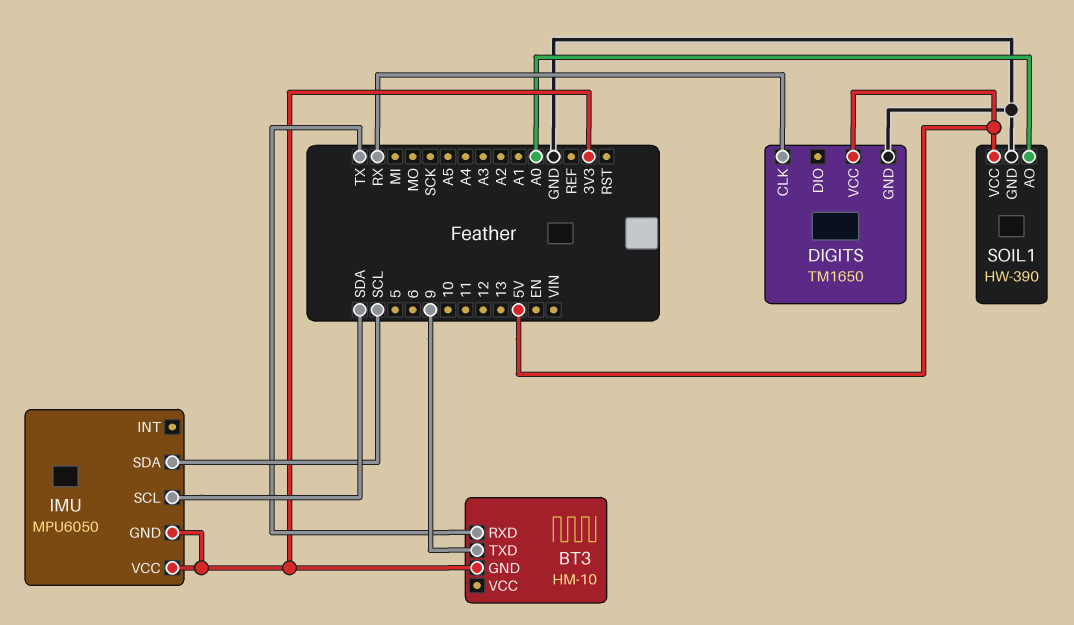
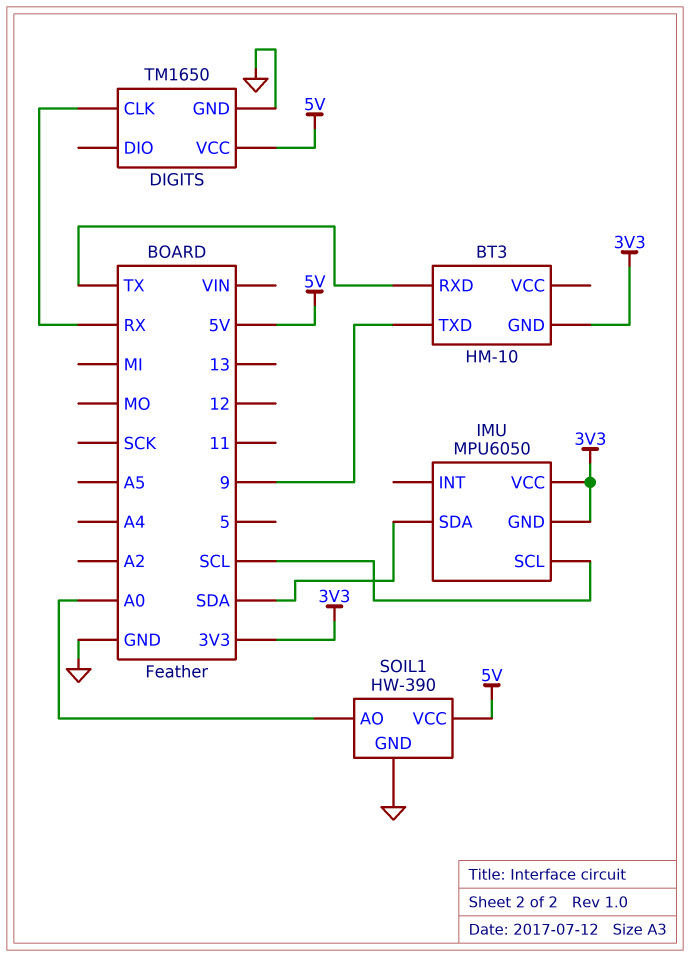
IMU pin SCL: SDA -> SCL
IMU pin SDA: SCL -> SDA

